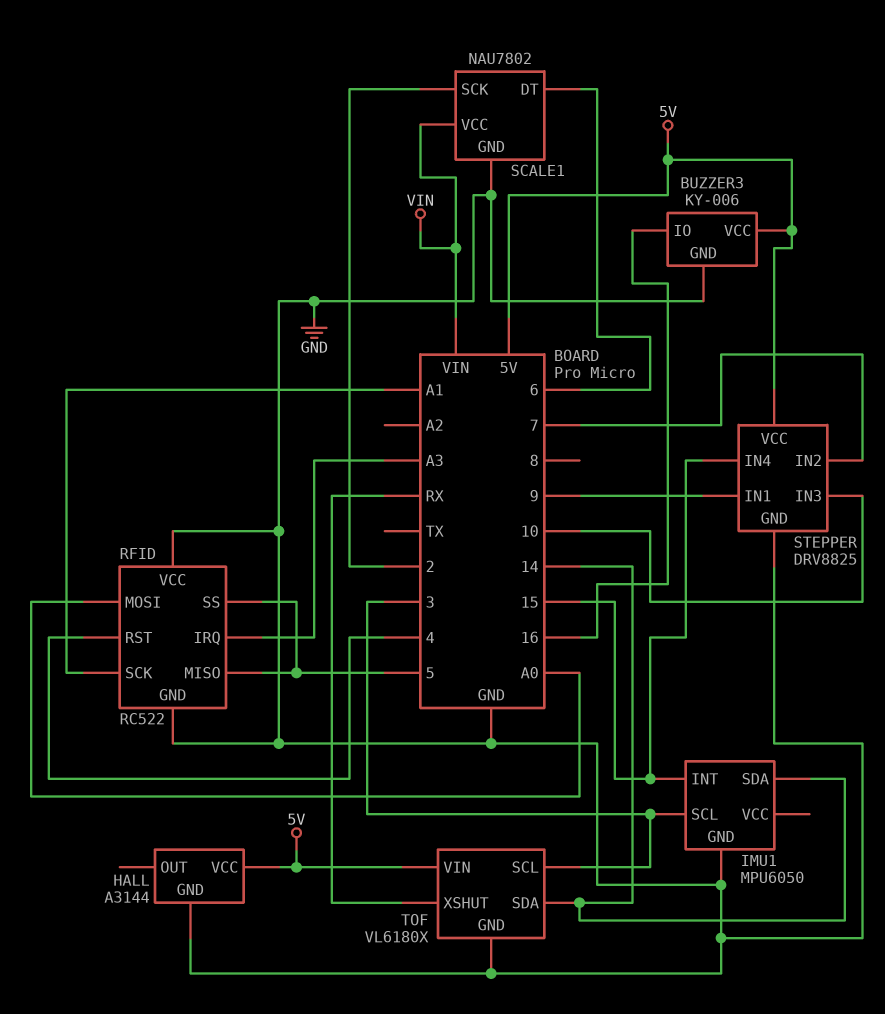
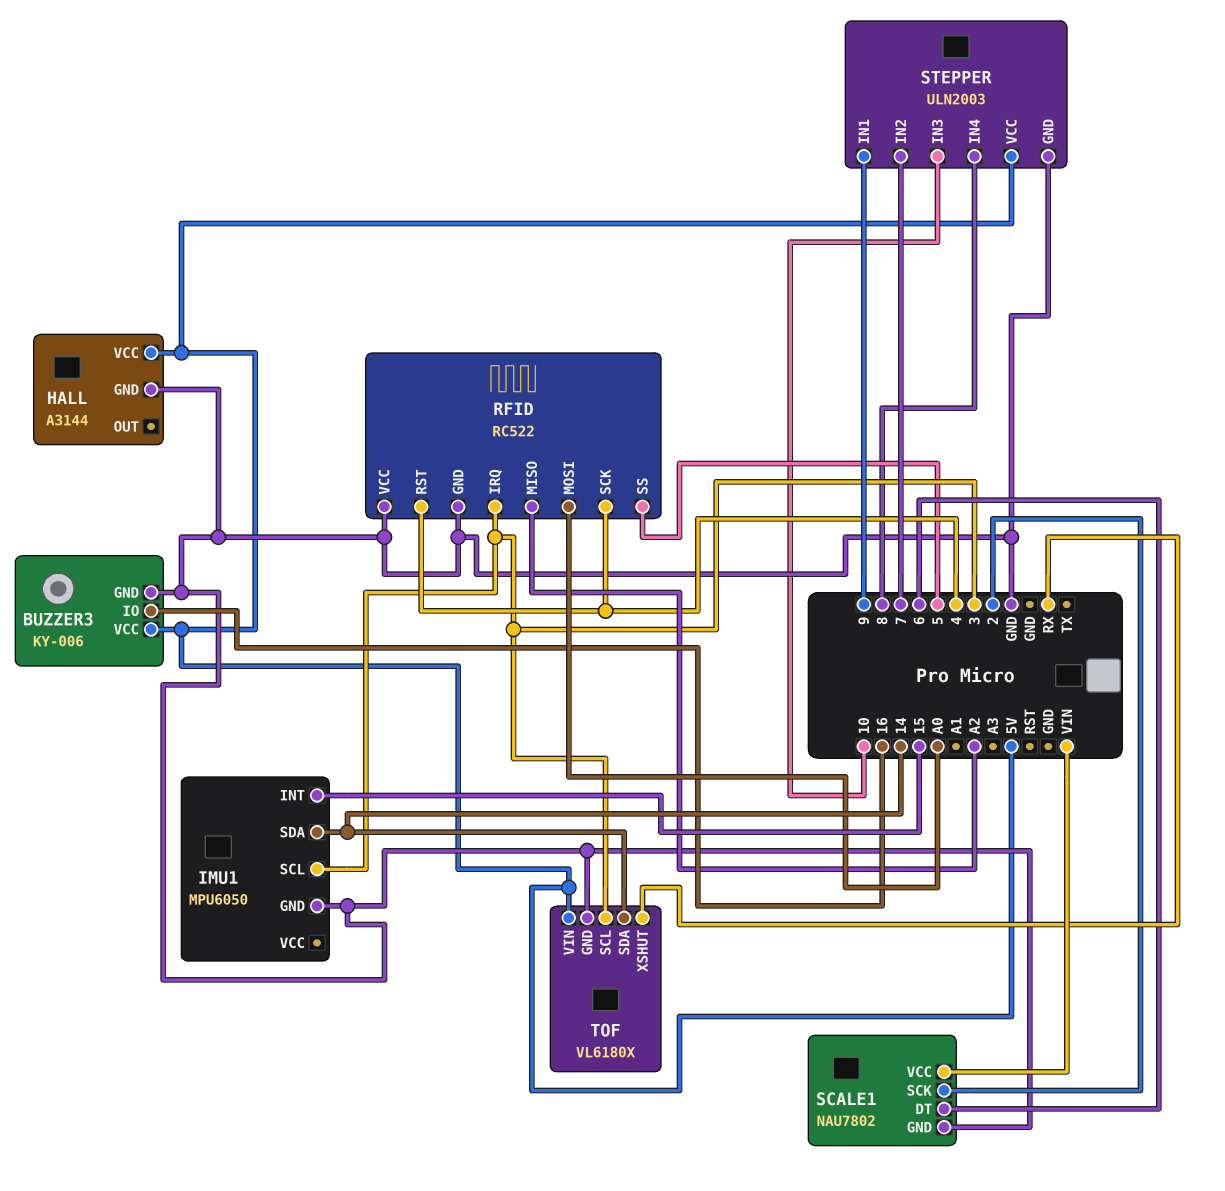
RFID pin IRQ: A3 -> 3
RFID pin MISO: 5 -> A2
RFID pin SCK: A1 -> 4
STEPPER: DRV8825 -> ULN2003
STEPPER pin IN4: 15 -> 8

